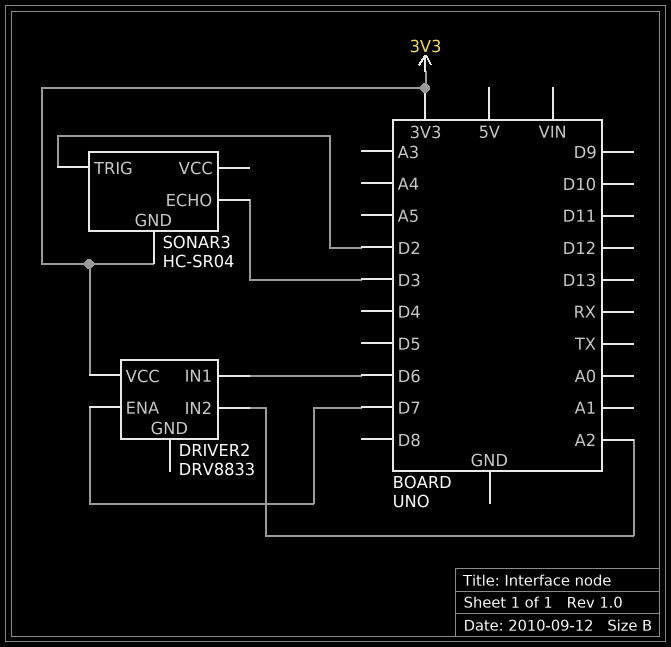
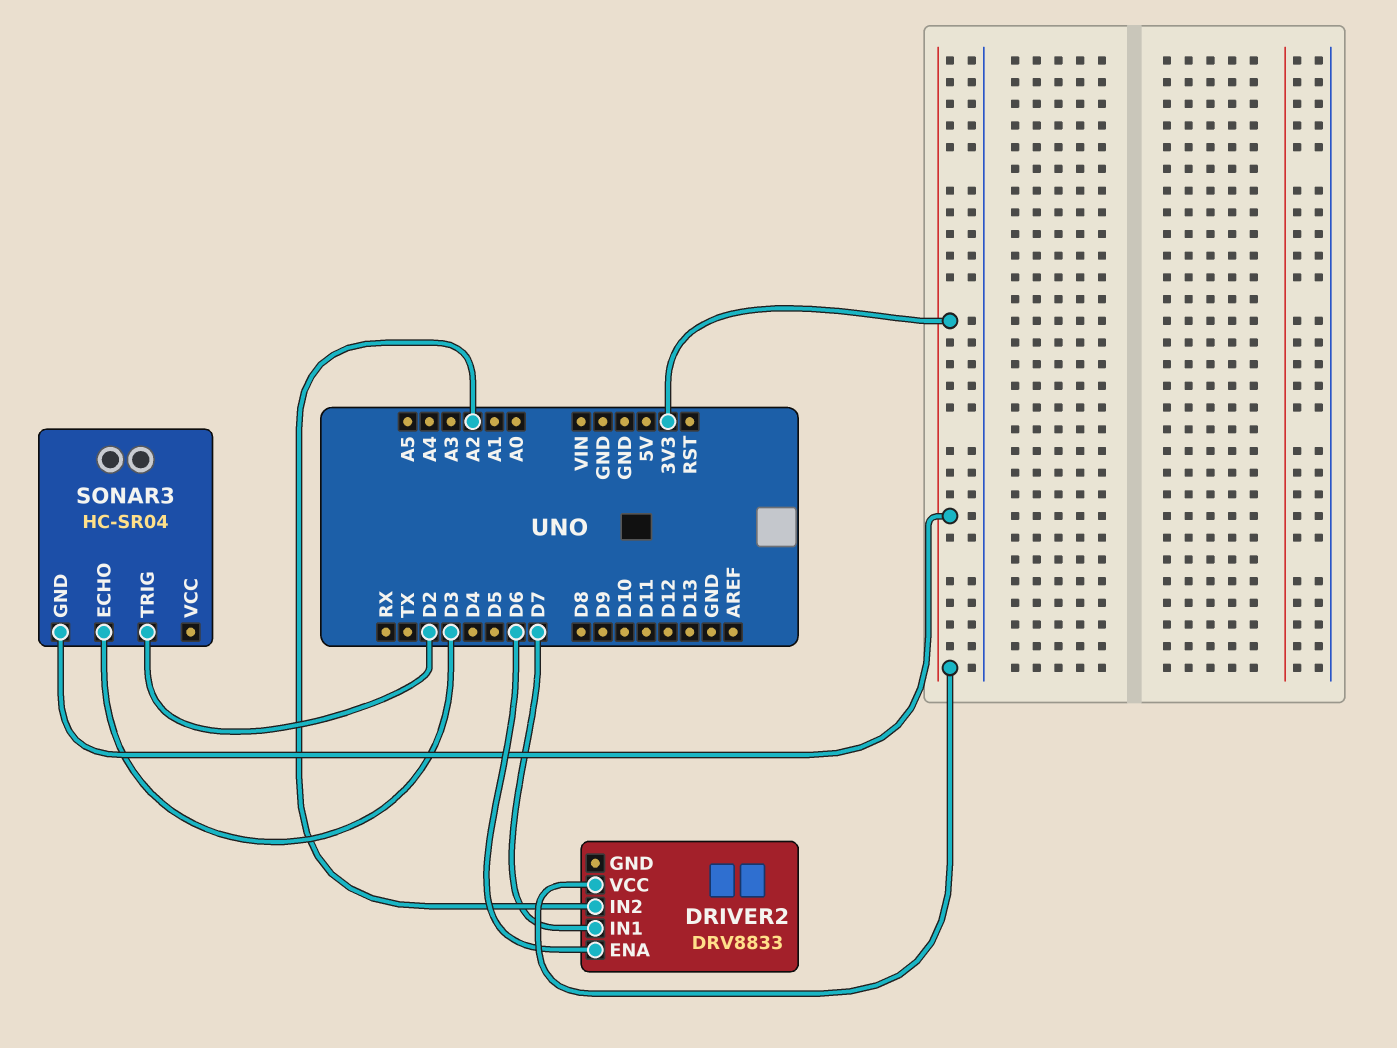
DRIVER2 pin ENA: D7 -> D6
DRIVER2 pin IN1: D6 -> D7

